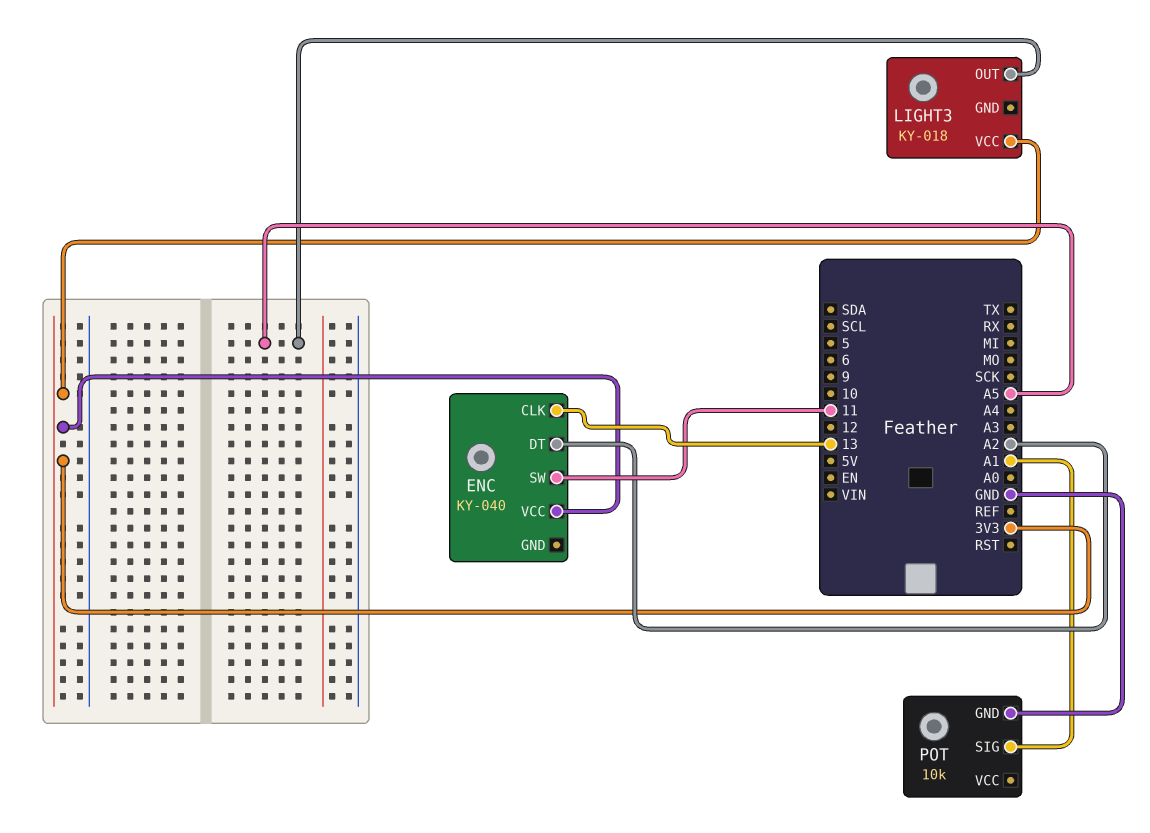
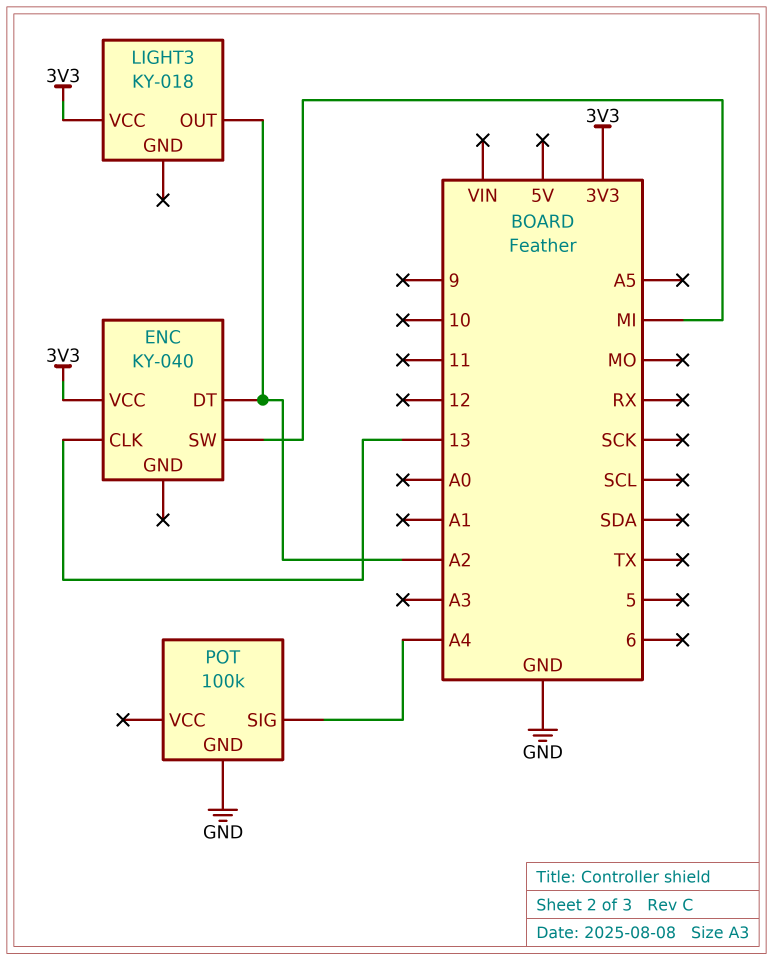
ENC pin SW: 11 -> MI
LIGHT3 pin OUT: A5 -> A2
POT: 10k -> 100k
POT pin SIG: A1 -> A4

